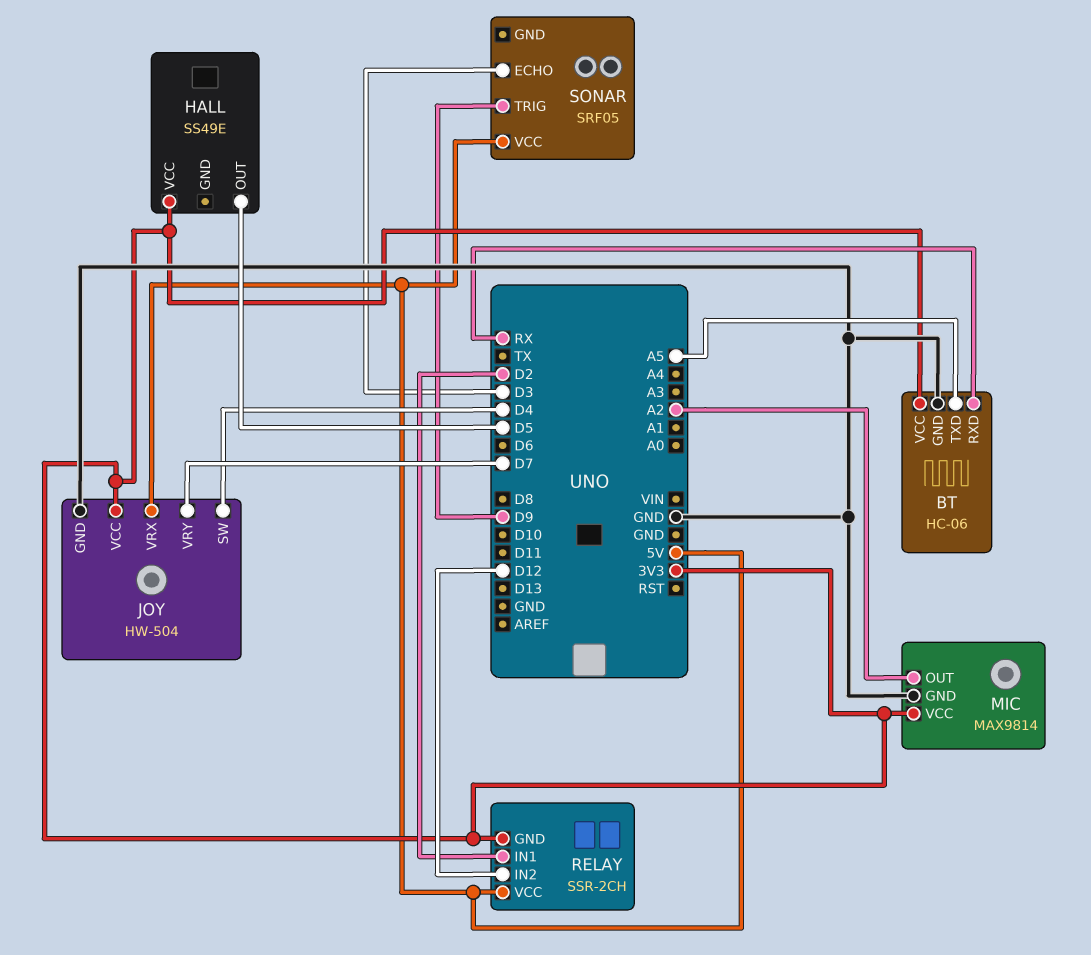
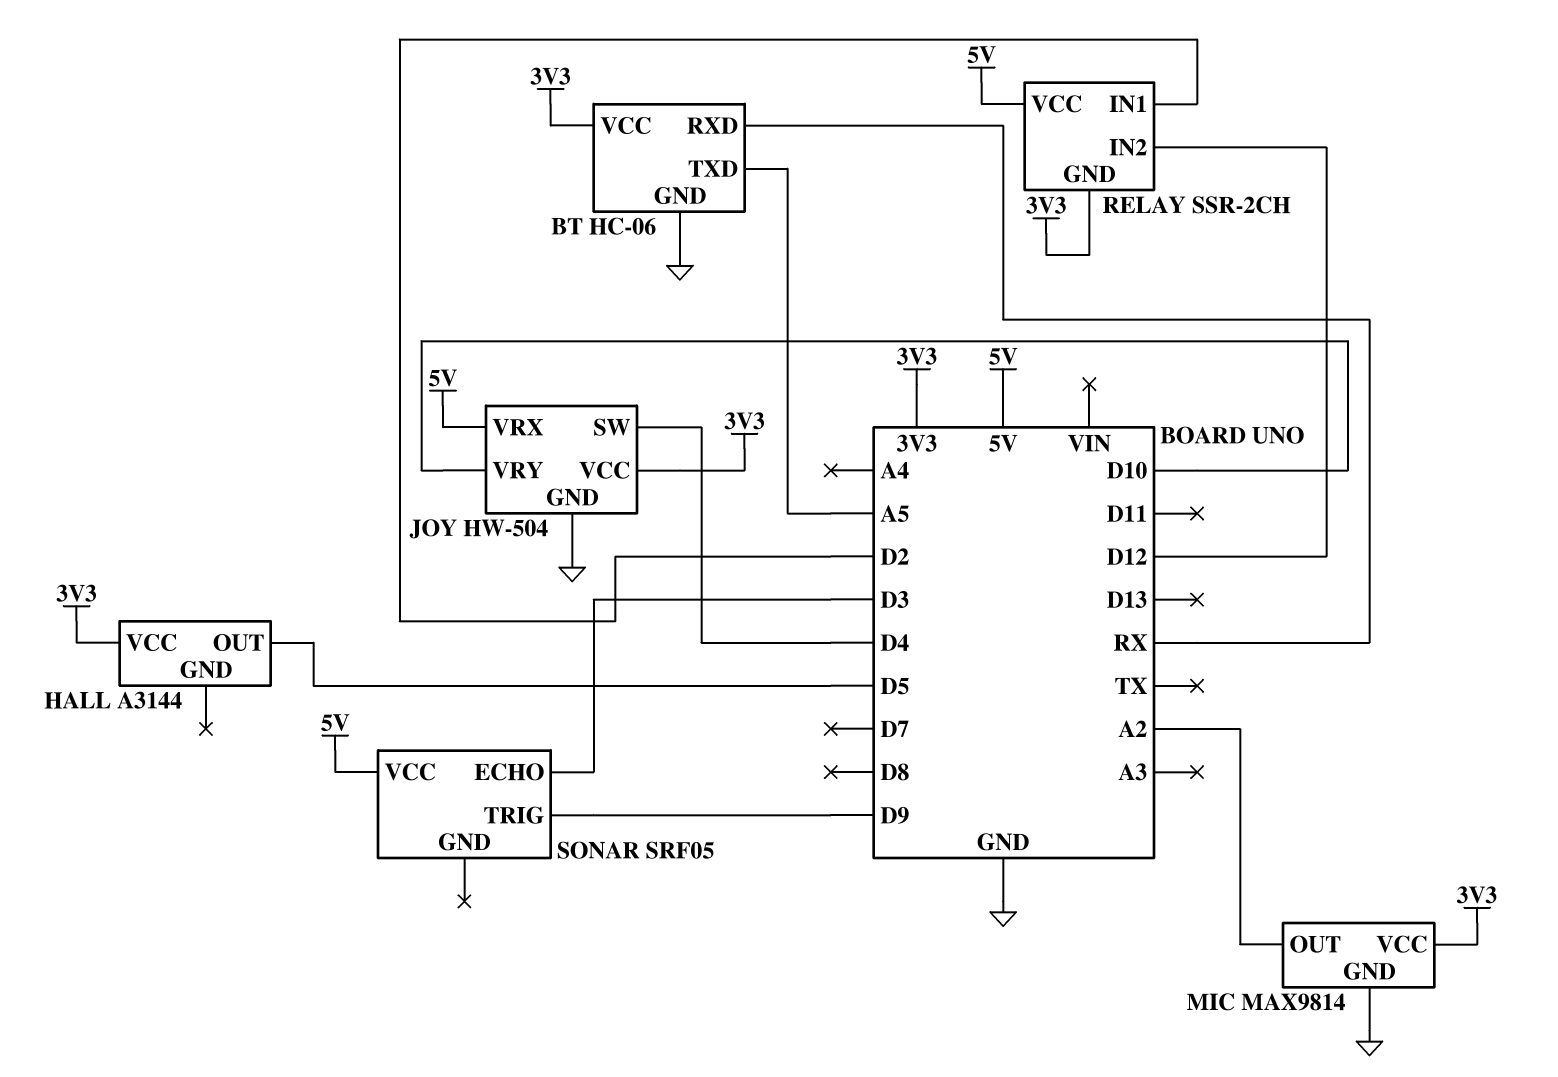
HALL: SS49E -> A3144
JOY pin VRY: D7 -> D10

